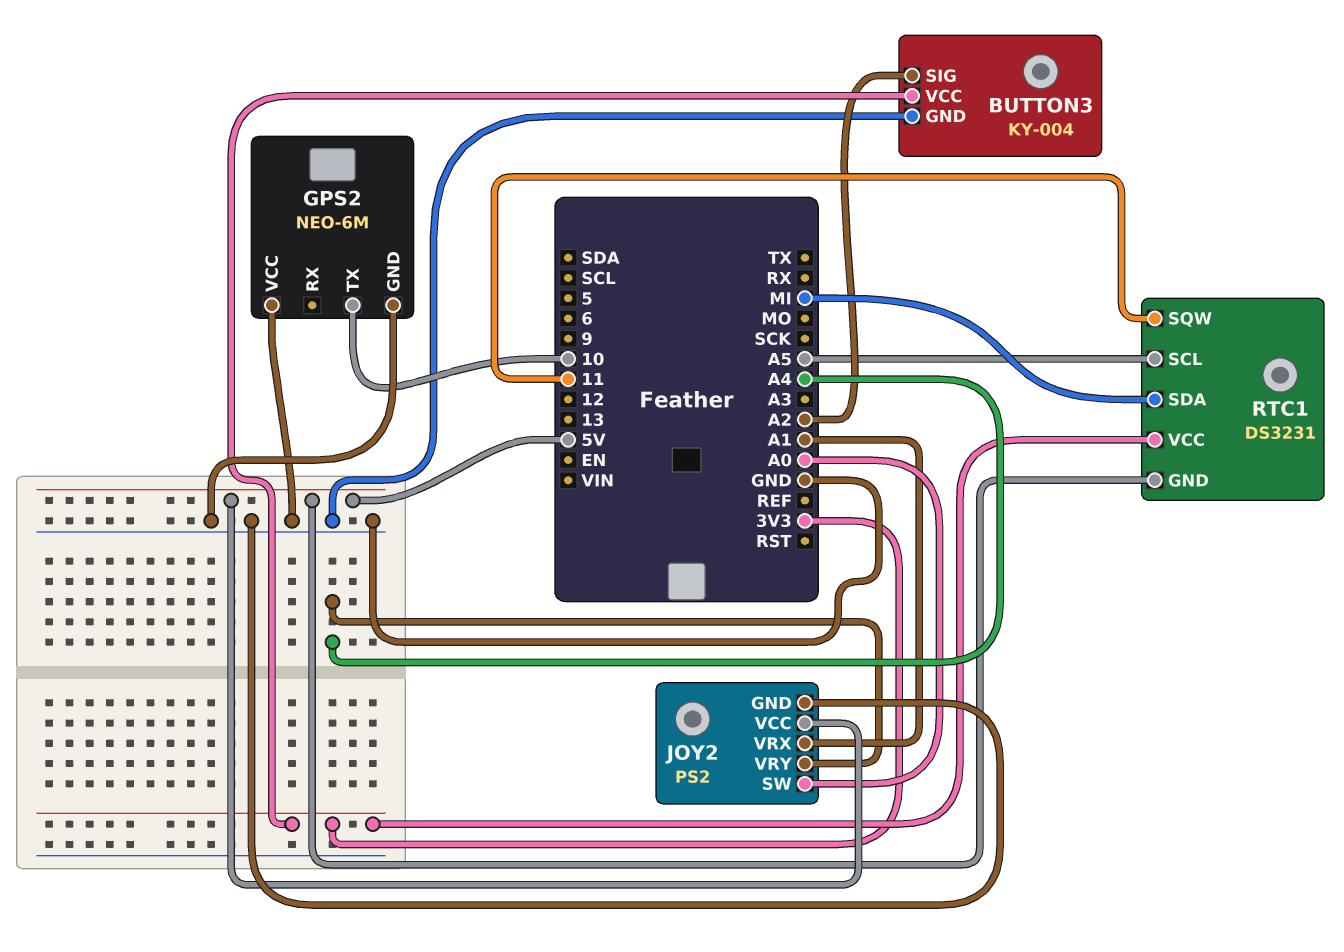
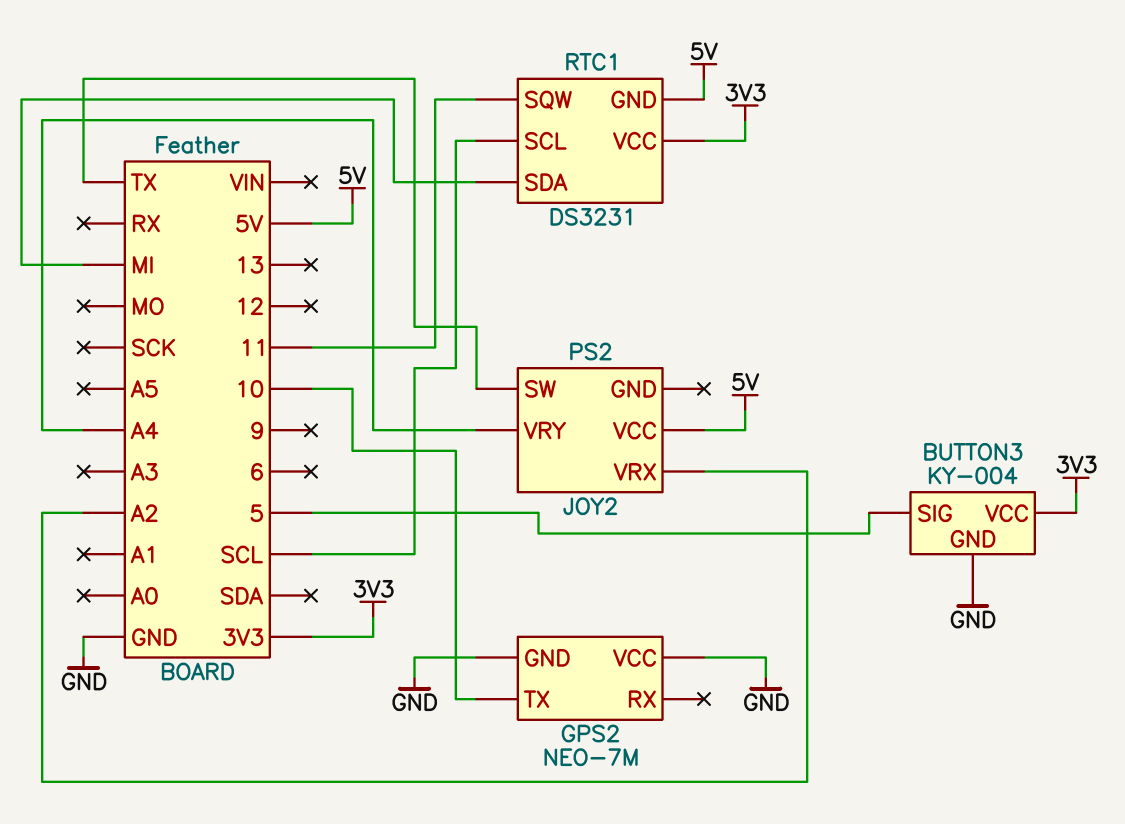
BUTTON3 pin SIG: A2 -> 5
GPS2: NEO-6M -> NEO-7M
JOY2 pin GND: GND -> none
JOY2 pin SW: A0 -> TX
JOY2 pin VRX: A1 -> A2
RTC1 pin SCL: A5 -> SCL

